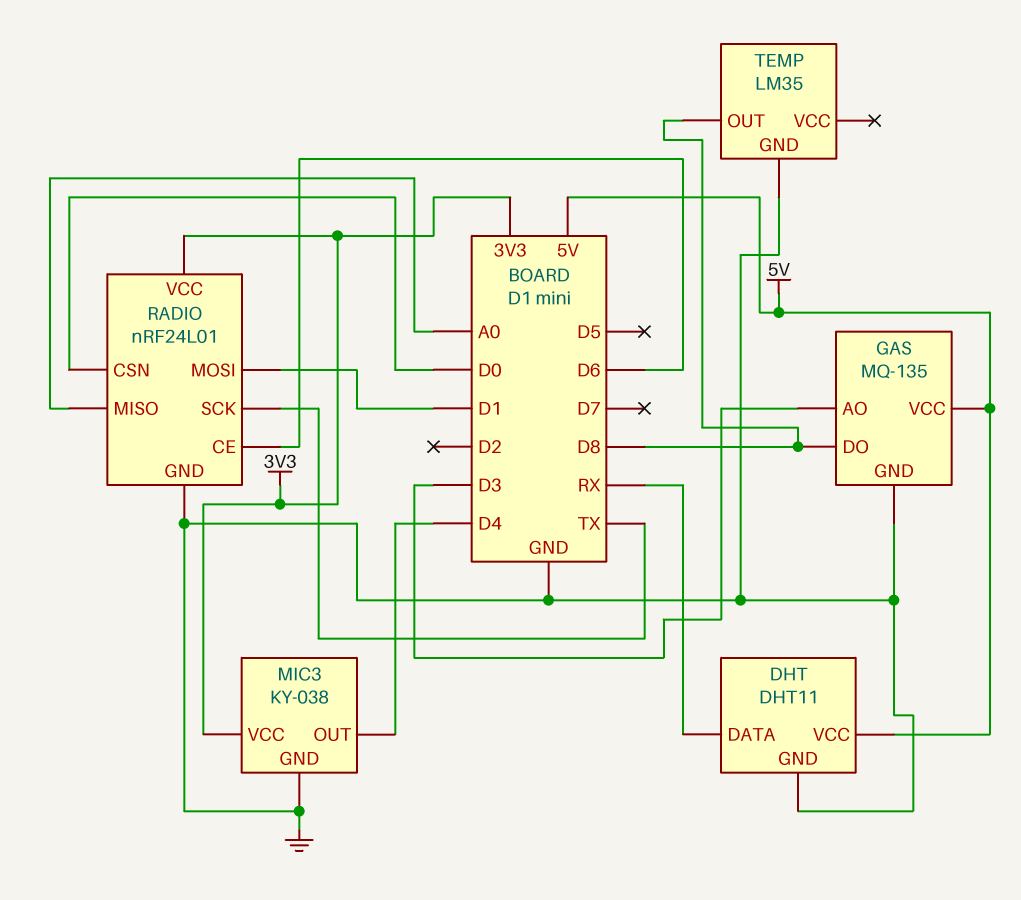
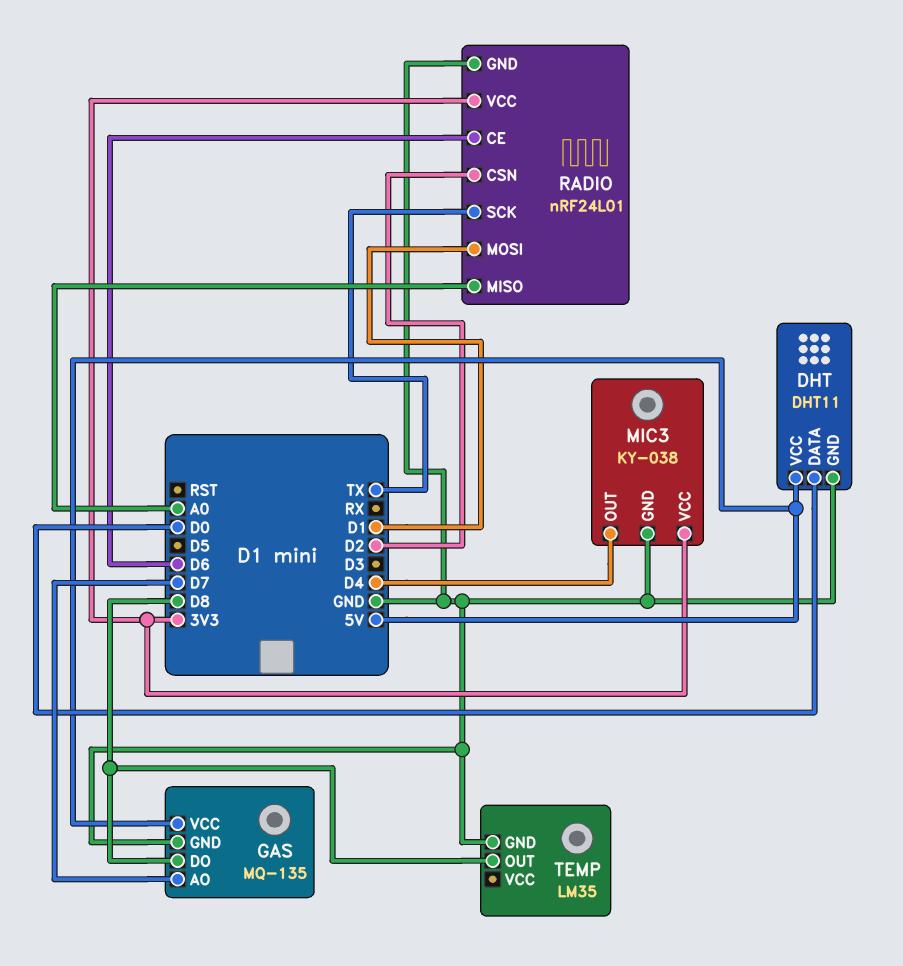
DHT pin DATA: RX -> D0
GAS pin AO: D3 -> D7
RADIO pin CSN: D0 -> D2

